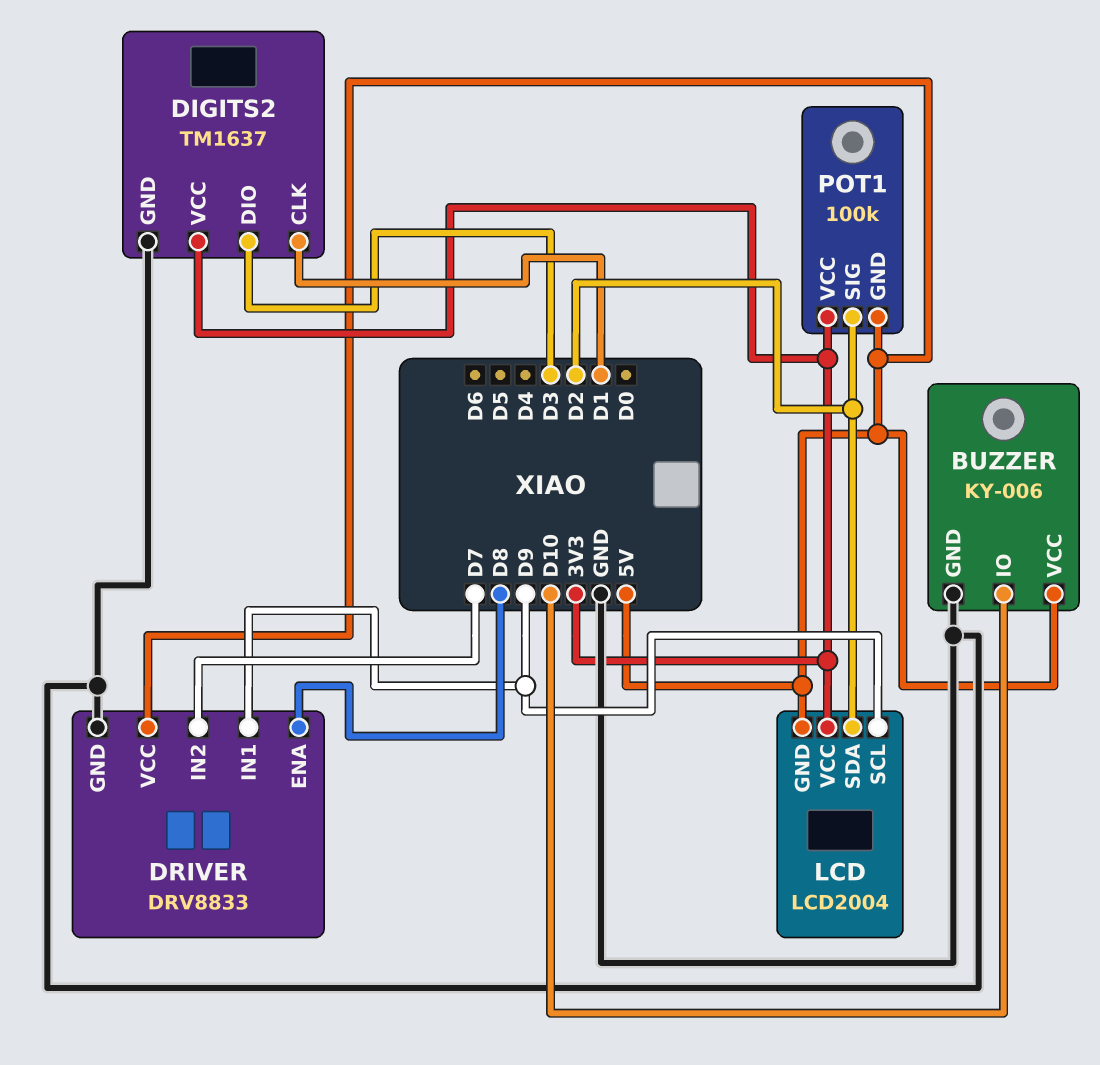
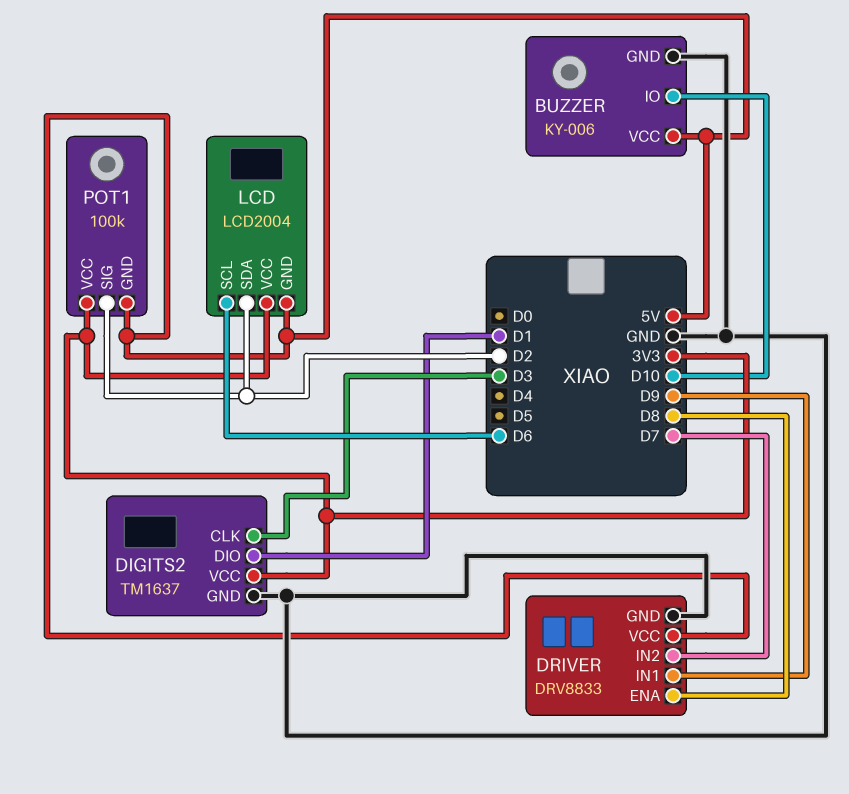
DIGITS2 pin CLK: D1 -> D3
DIGITS2 pin DIO: D3 -> D1
LCD pin SCL: D9 -> D6

